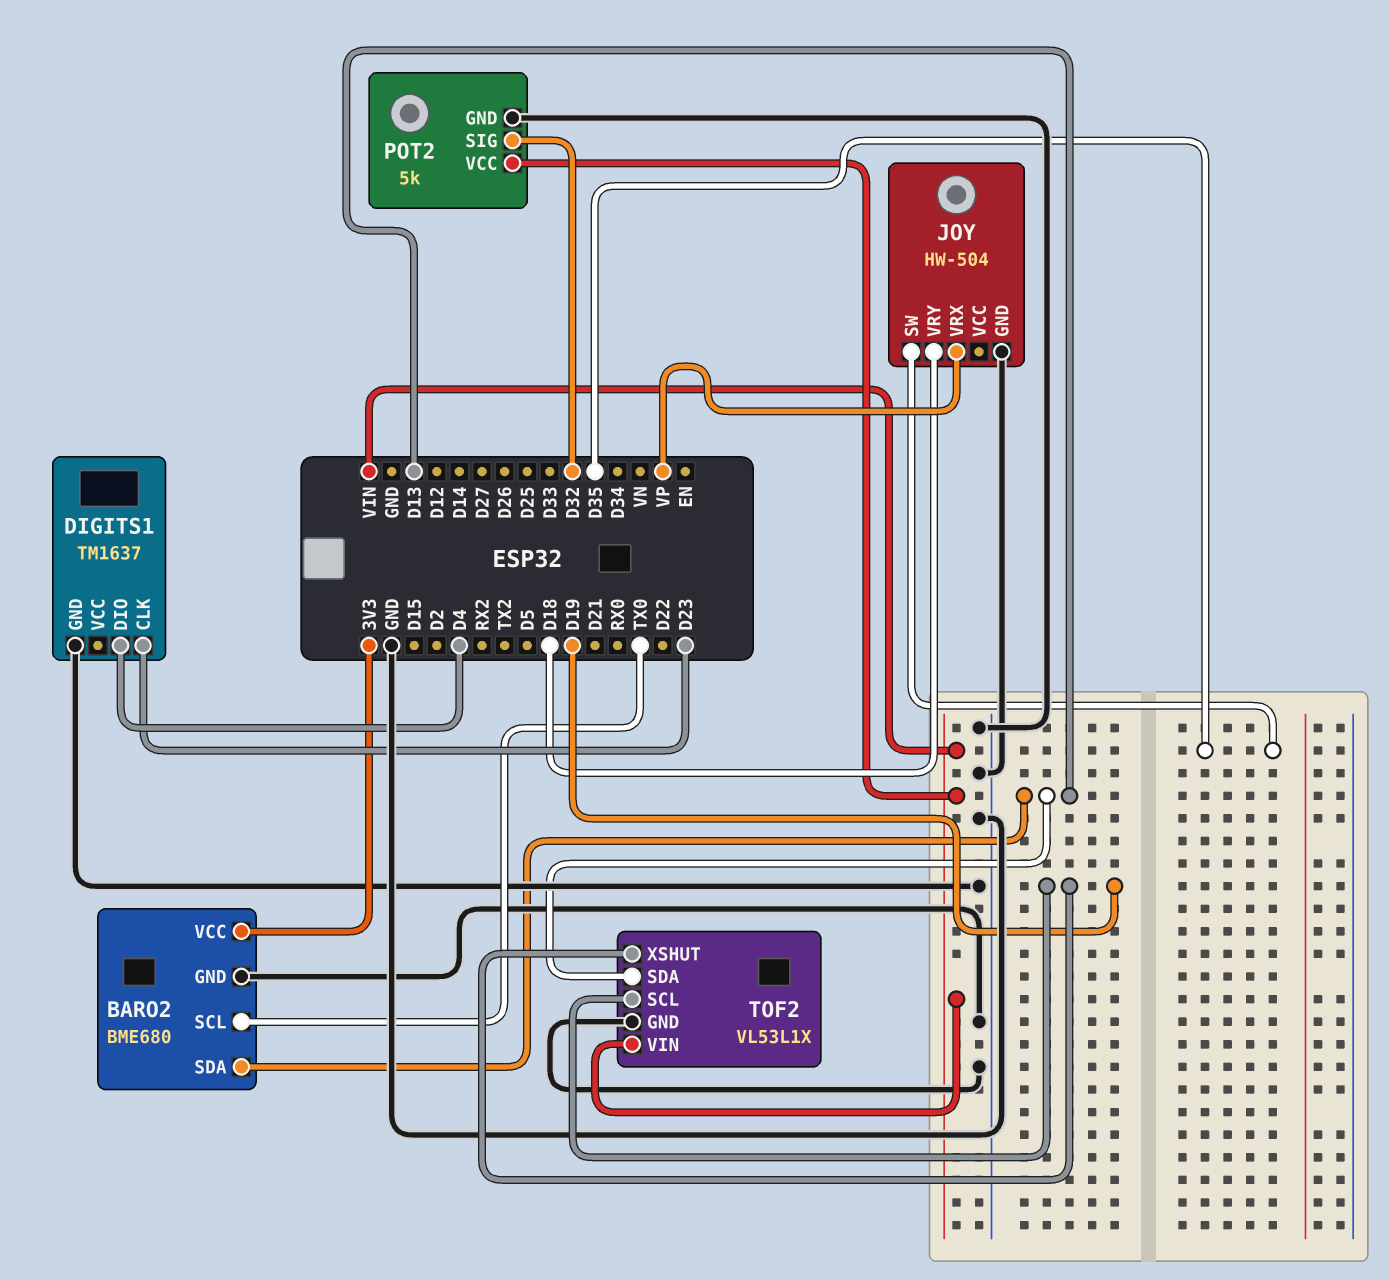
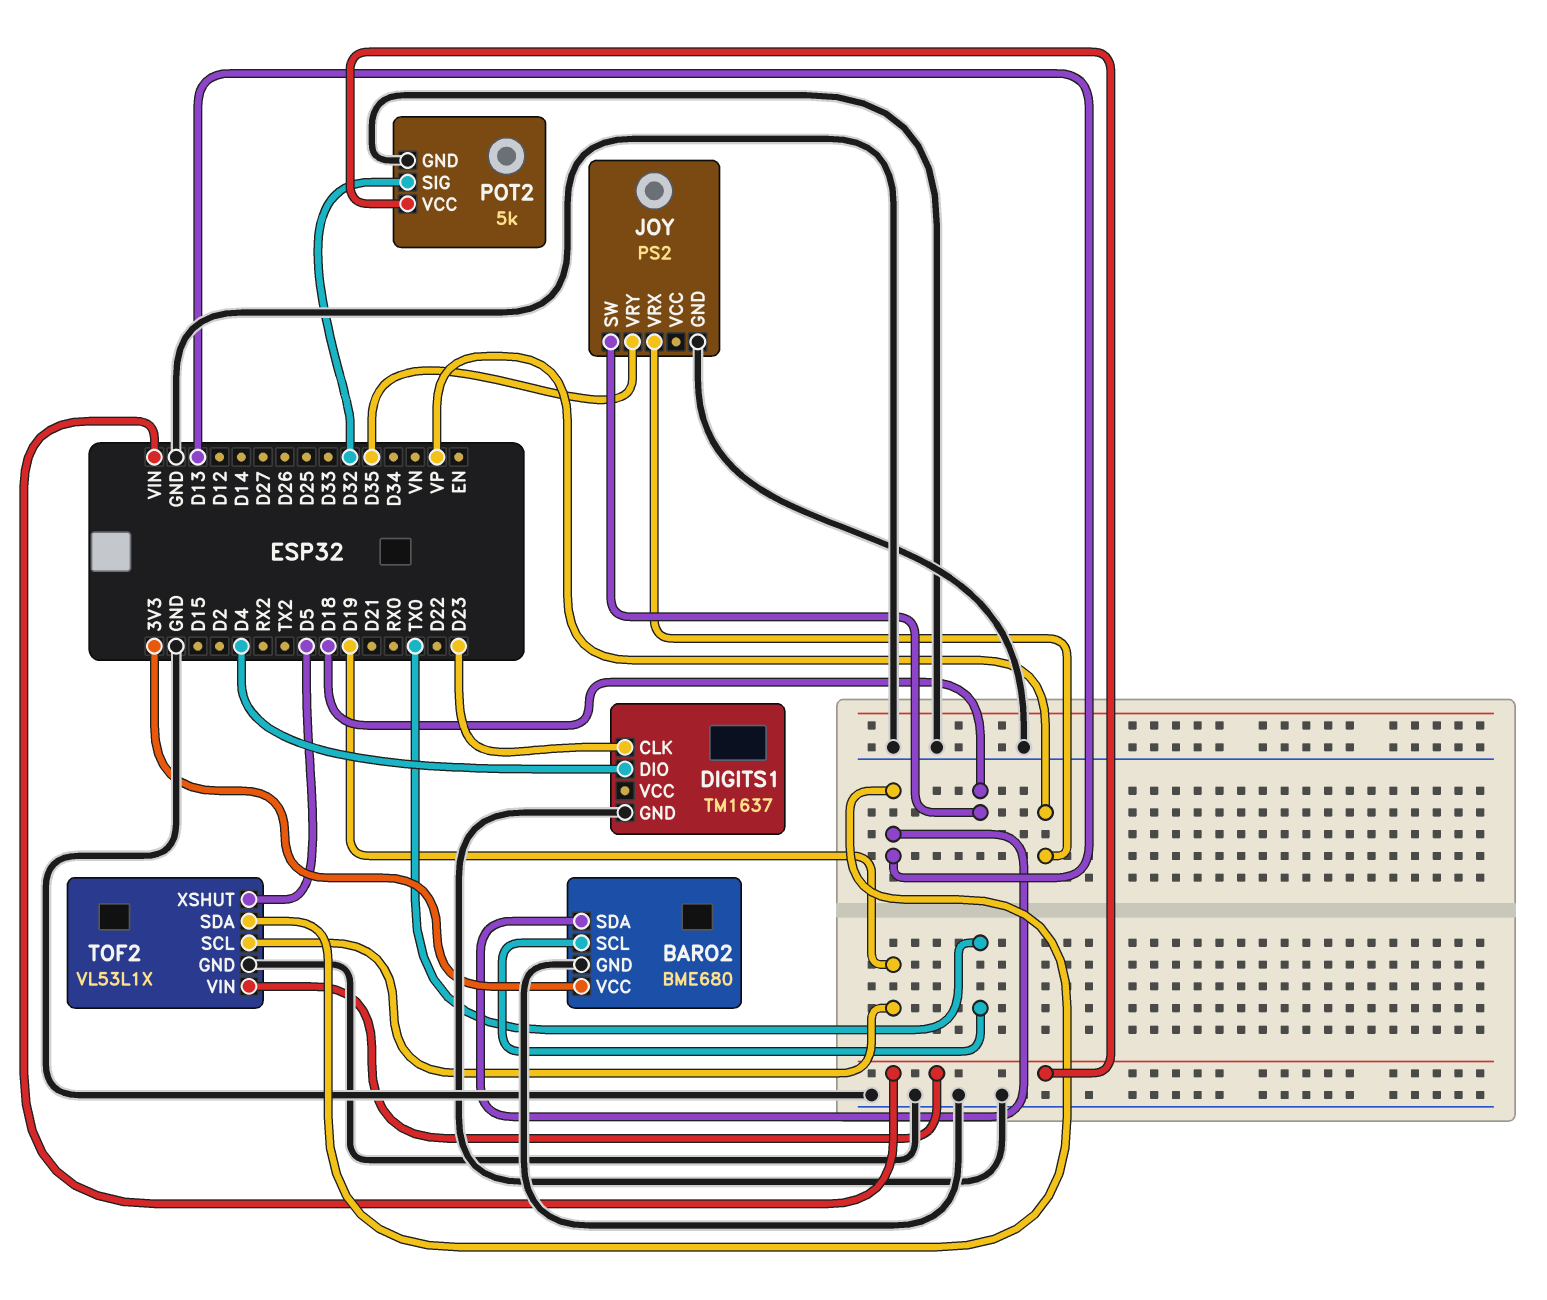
JOY: HW-504 -> PS2
JOY pin SW: D35 -> D18
JOY pin VRY: D18 -> D35
TOF2 pin XSHUT: D19 -> D5

